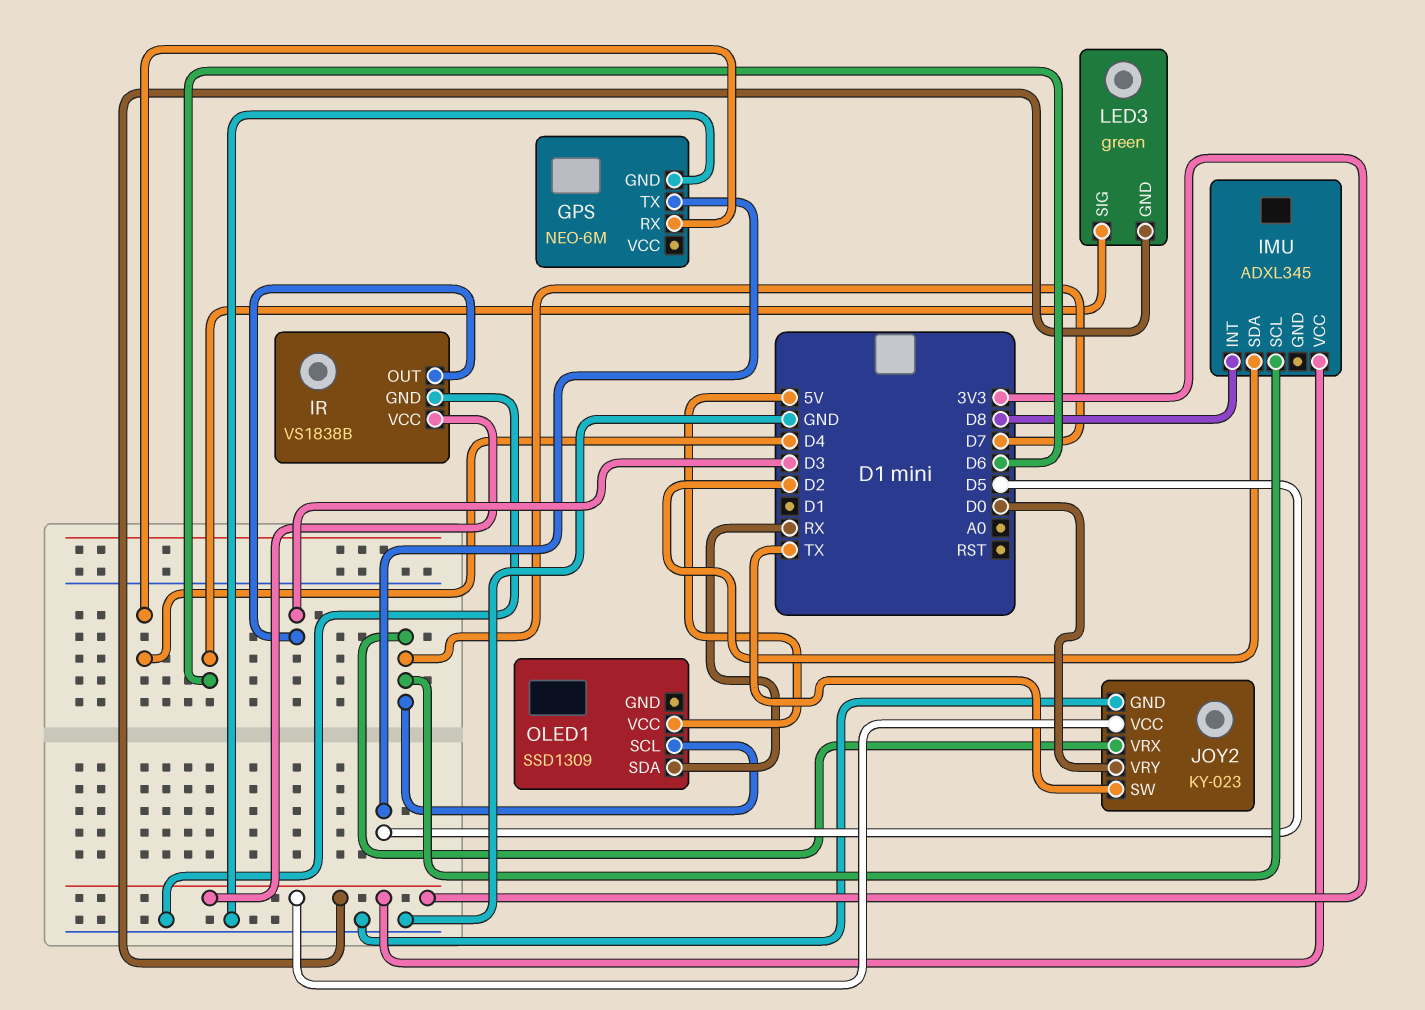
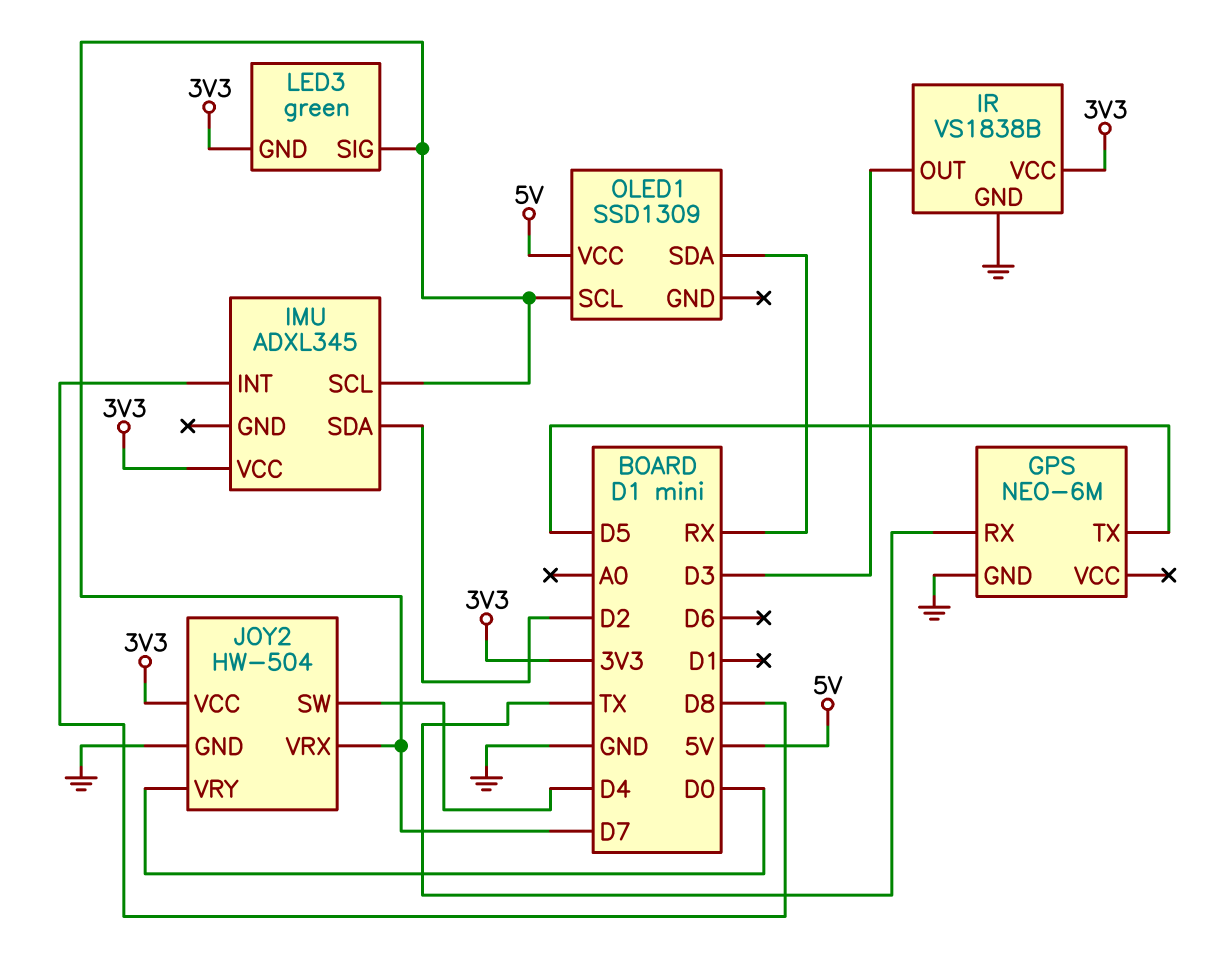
GPS pin RX: D4 -> TX
JOY2: KY-023 -> HW-504
JOY2 pin SW: TX -> D4
LED3 pin SIG: D6 -> D7

